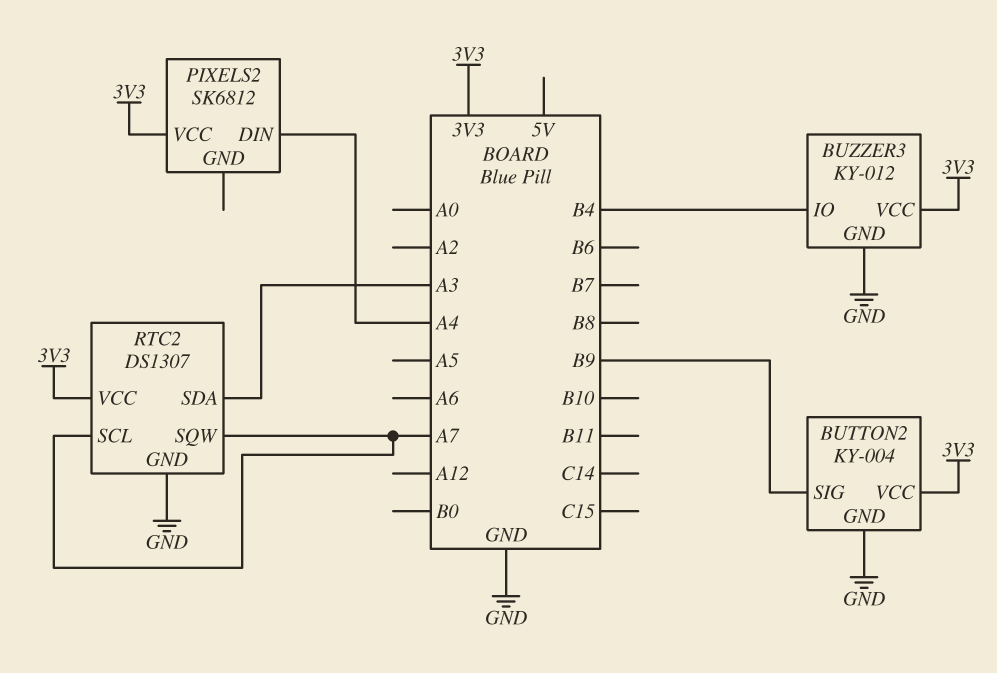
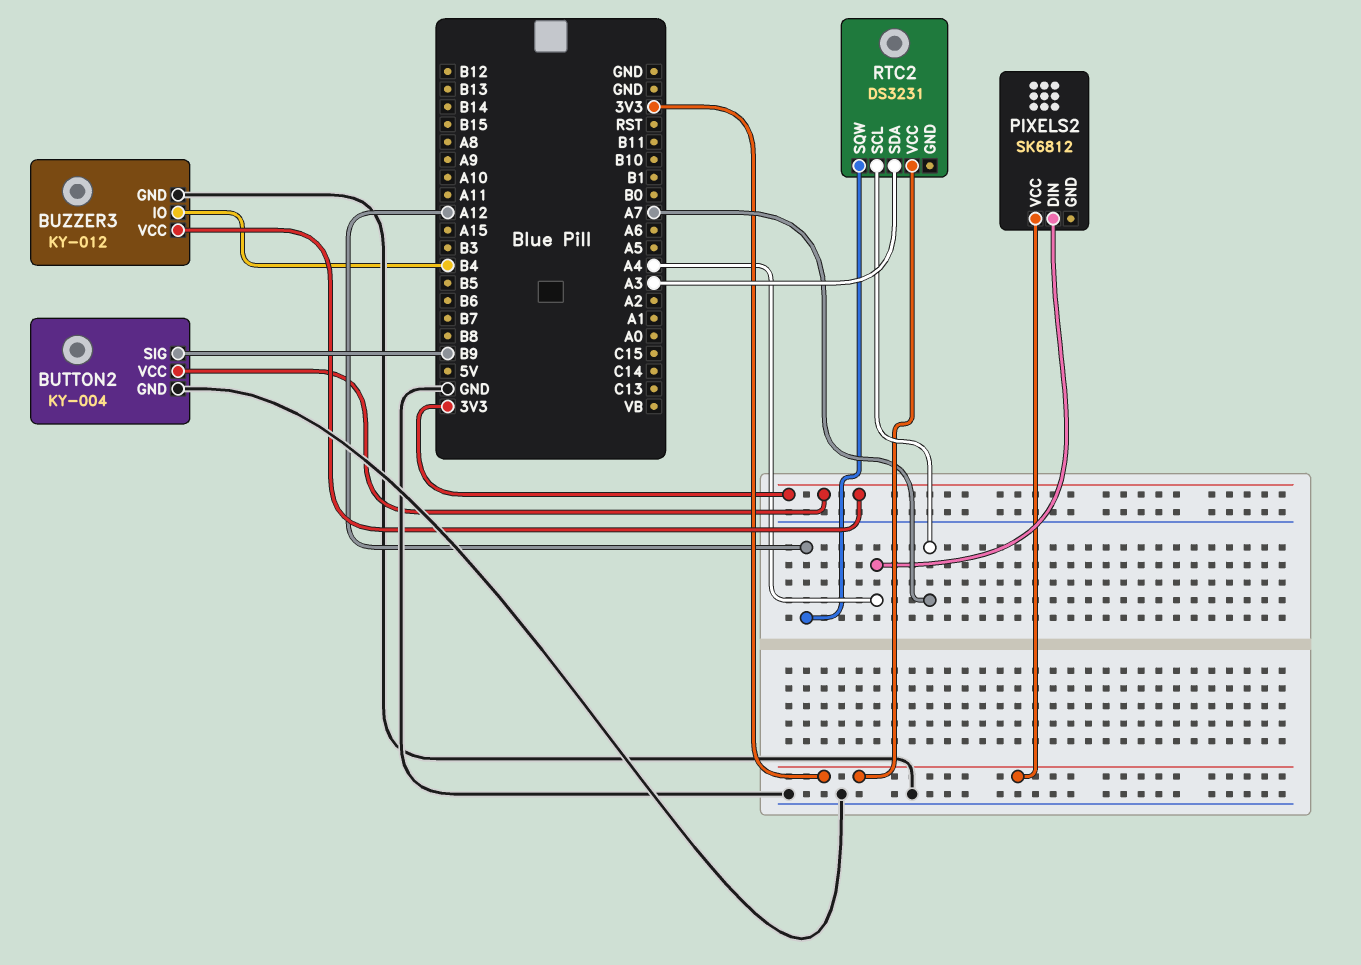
RTC2: DS1307 -> DS3231
RTC2 pin GND: GND -> none
RTC2 pin SQW: A7 -> A12

